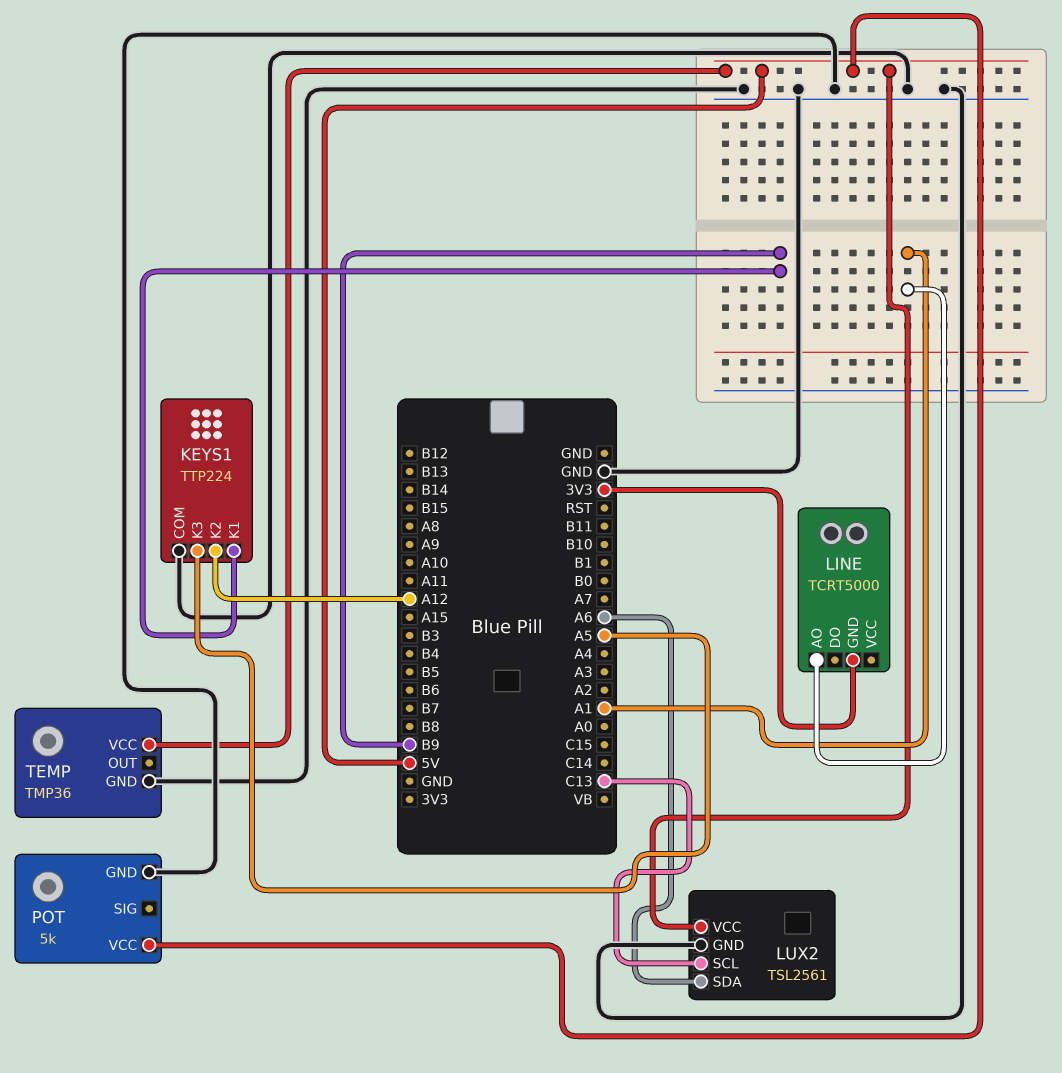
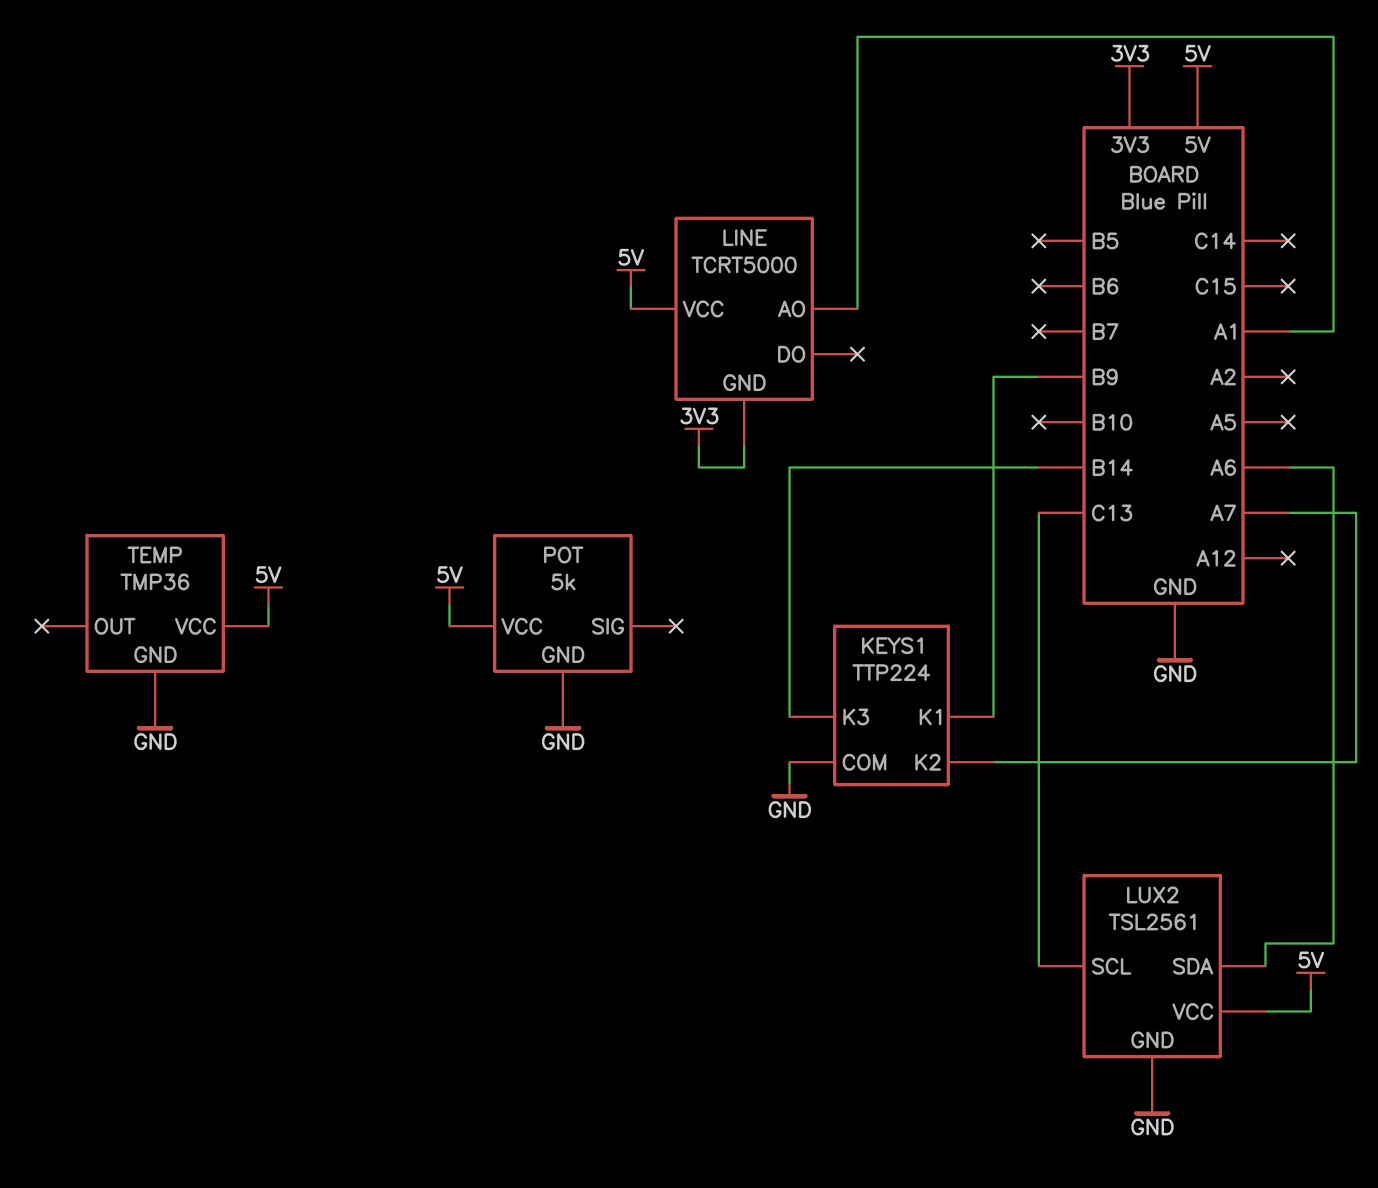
KEYS1 pin K2: A12 -> A7
KEYS1 pin K3: A5 -> B14
LINE pin VCC: none -> 5V

